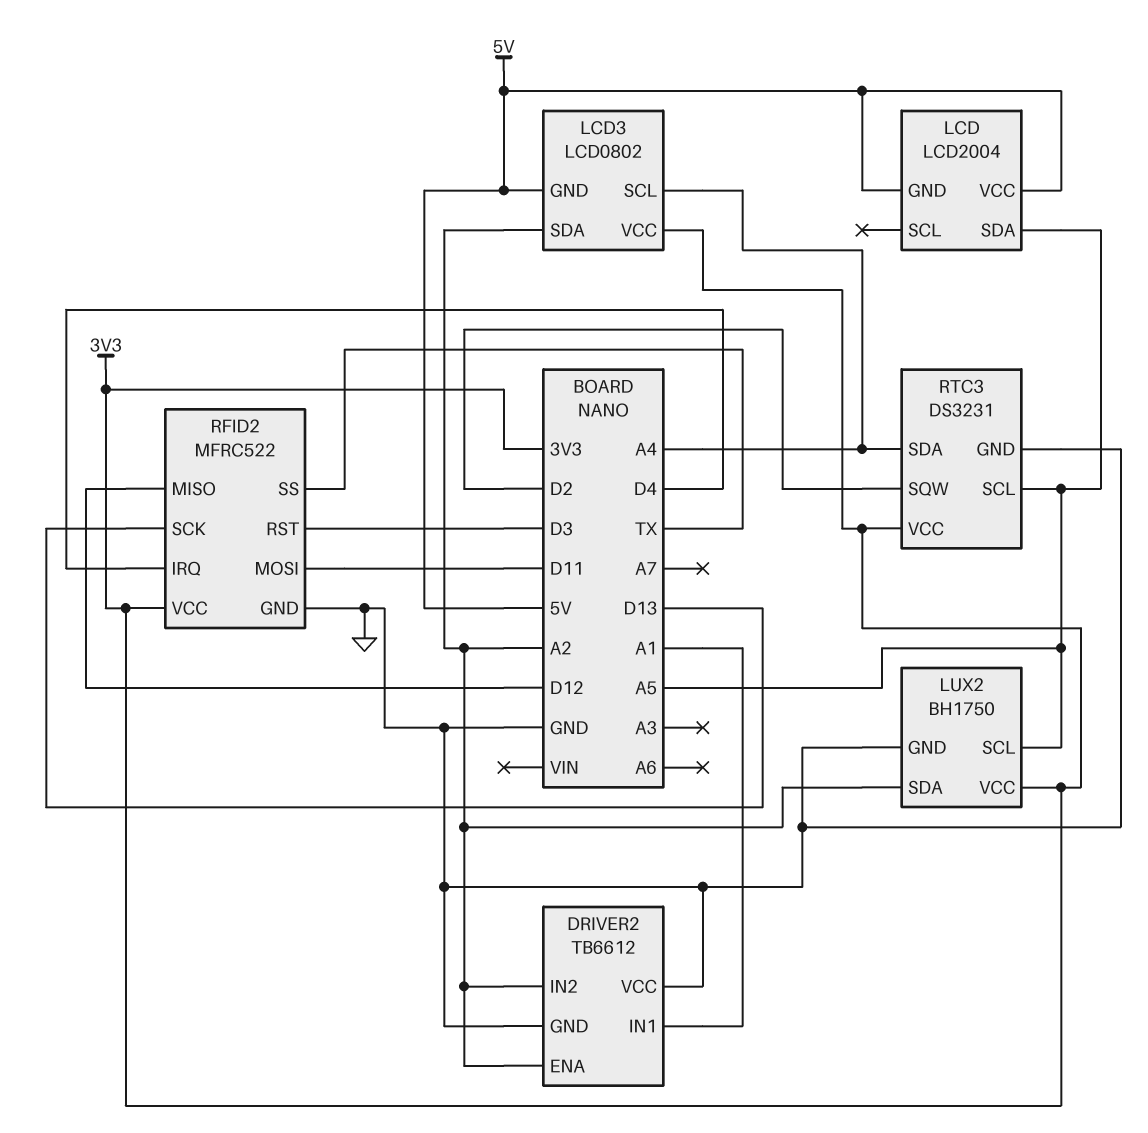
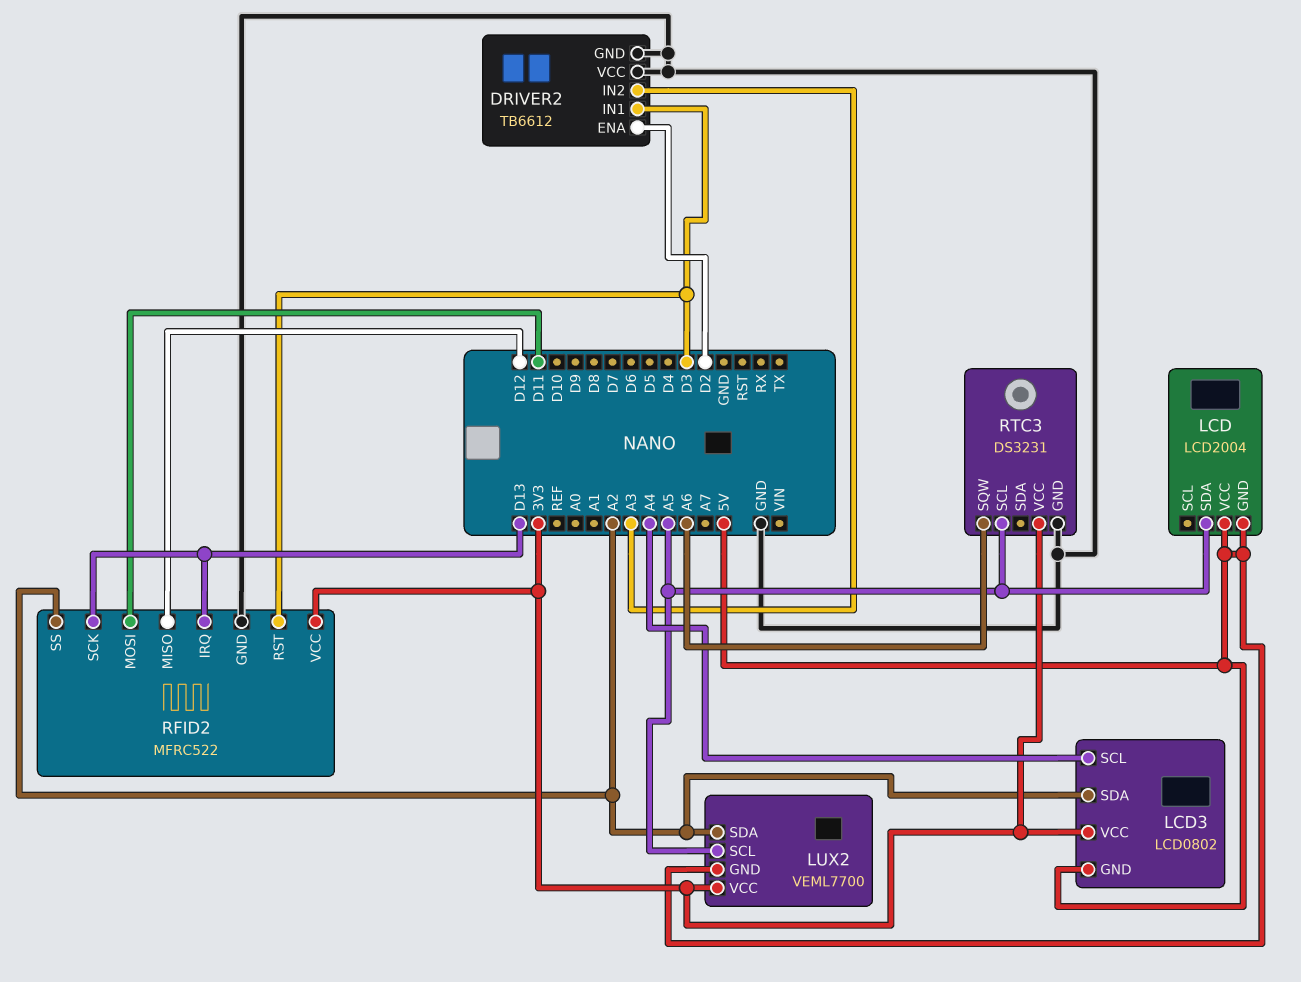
DRIVER2 pin ENA: A2 -> D2
DRIVER2 pin IN1: A1 -> D3
DRIVER2 pin IN2: A2 -> A3
LUX2: BH1750 -> VEML7700
LUX2 pin GND: GND -> 5V
RFID2 pin IRQ: D4 -> D13
RFID2 pin SS: TX -> A2
RTC3 pin SDA: A4 -> none
RTC3 pin SQW: D2 -> A6

